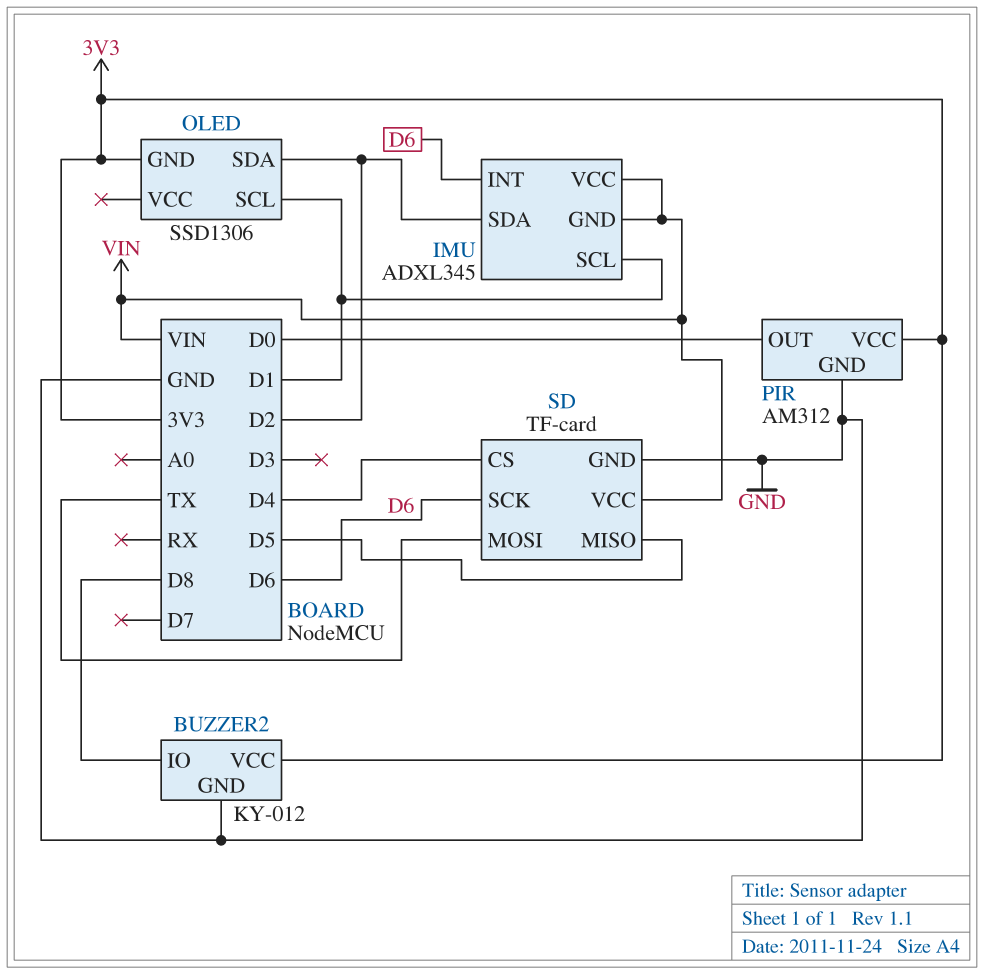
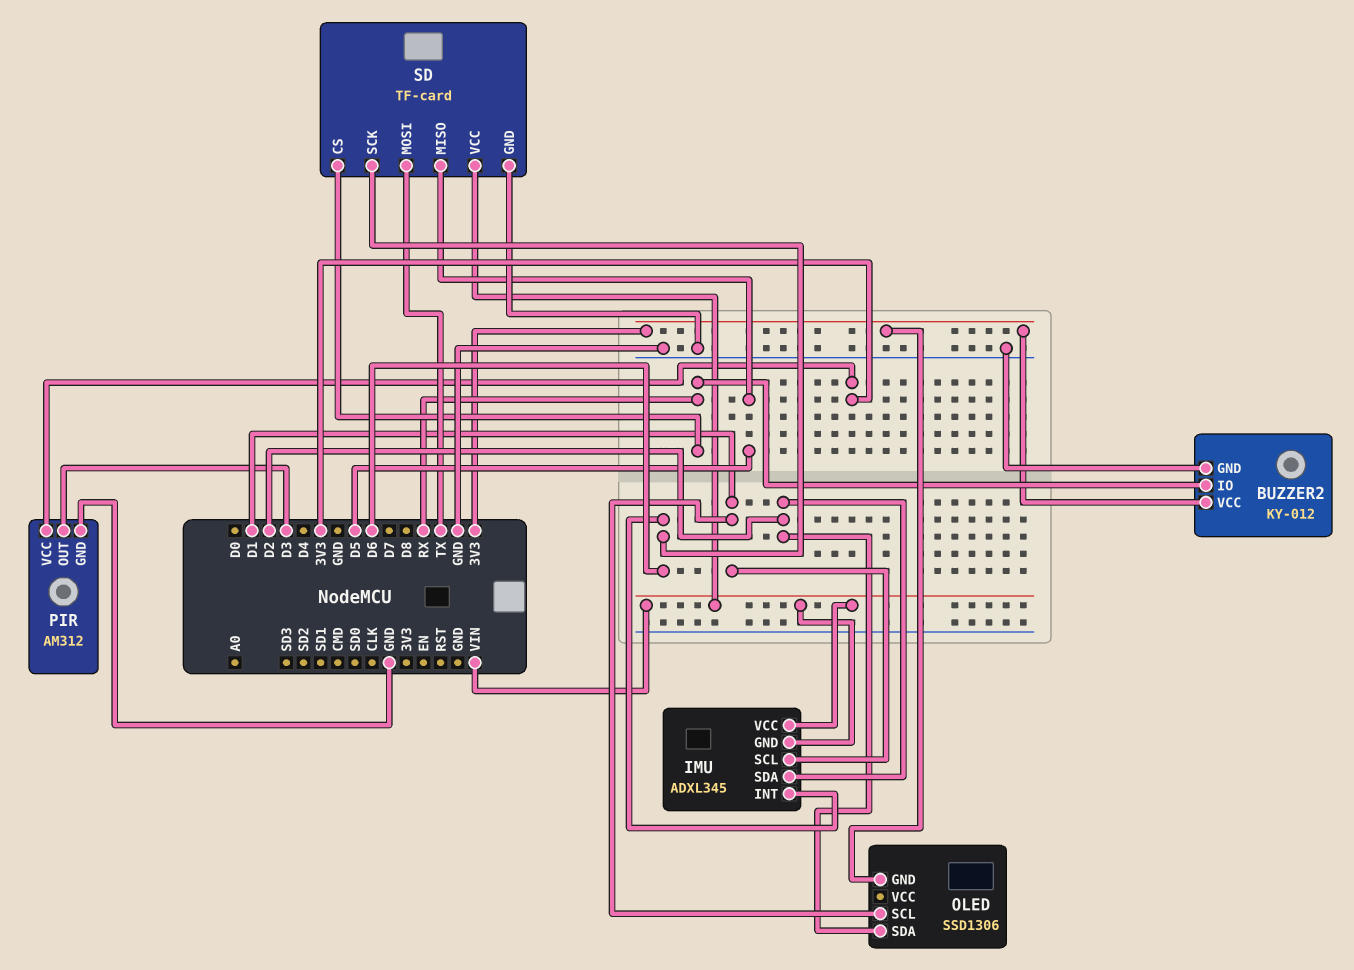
BUZZER2 pin IO: D8 -> RX
PIR pin OUT: D0 -> D3
SD pin CS: D4 -> RX

